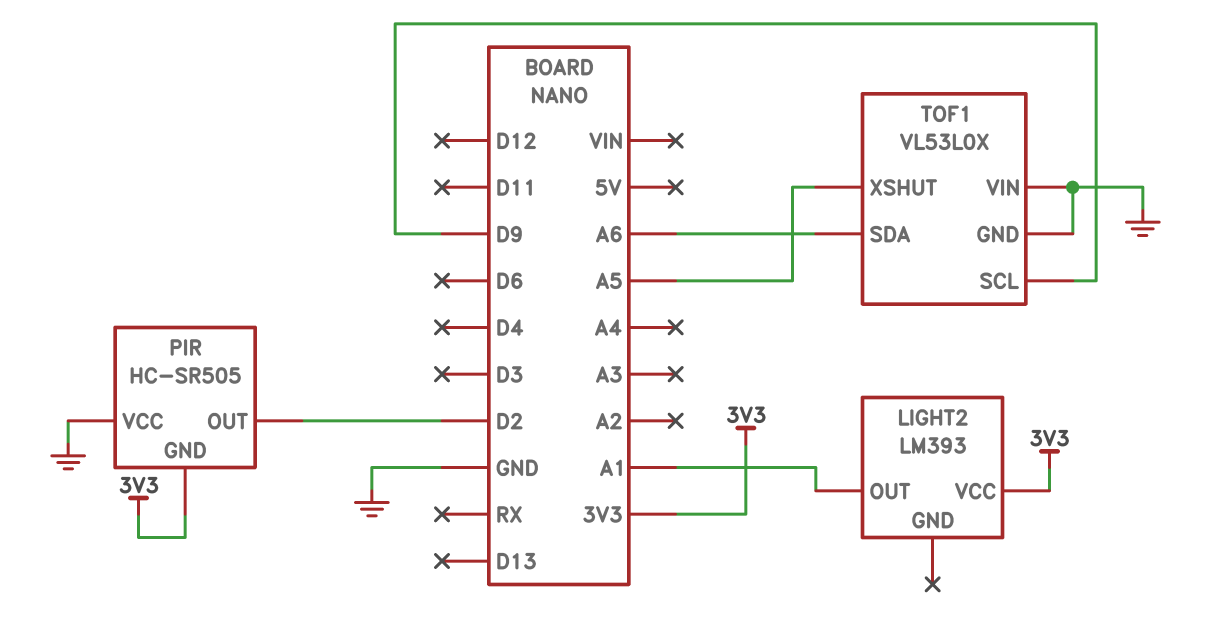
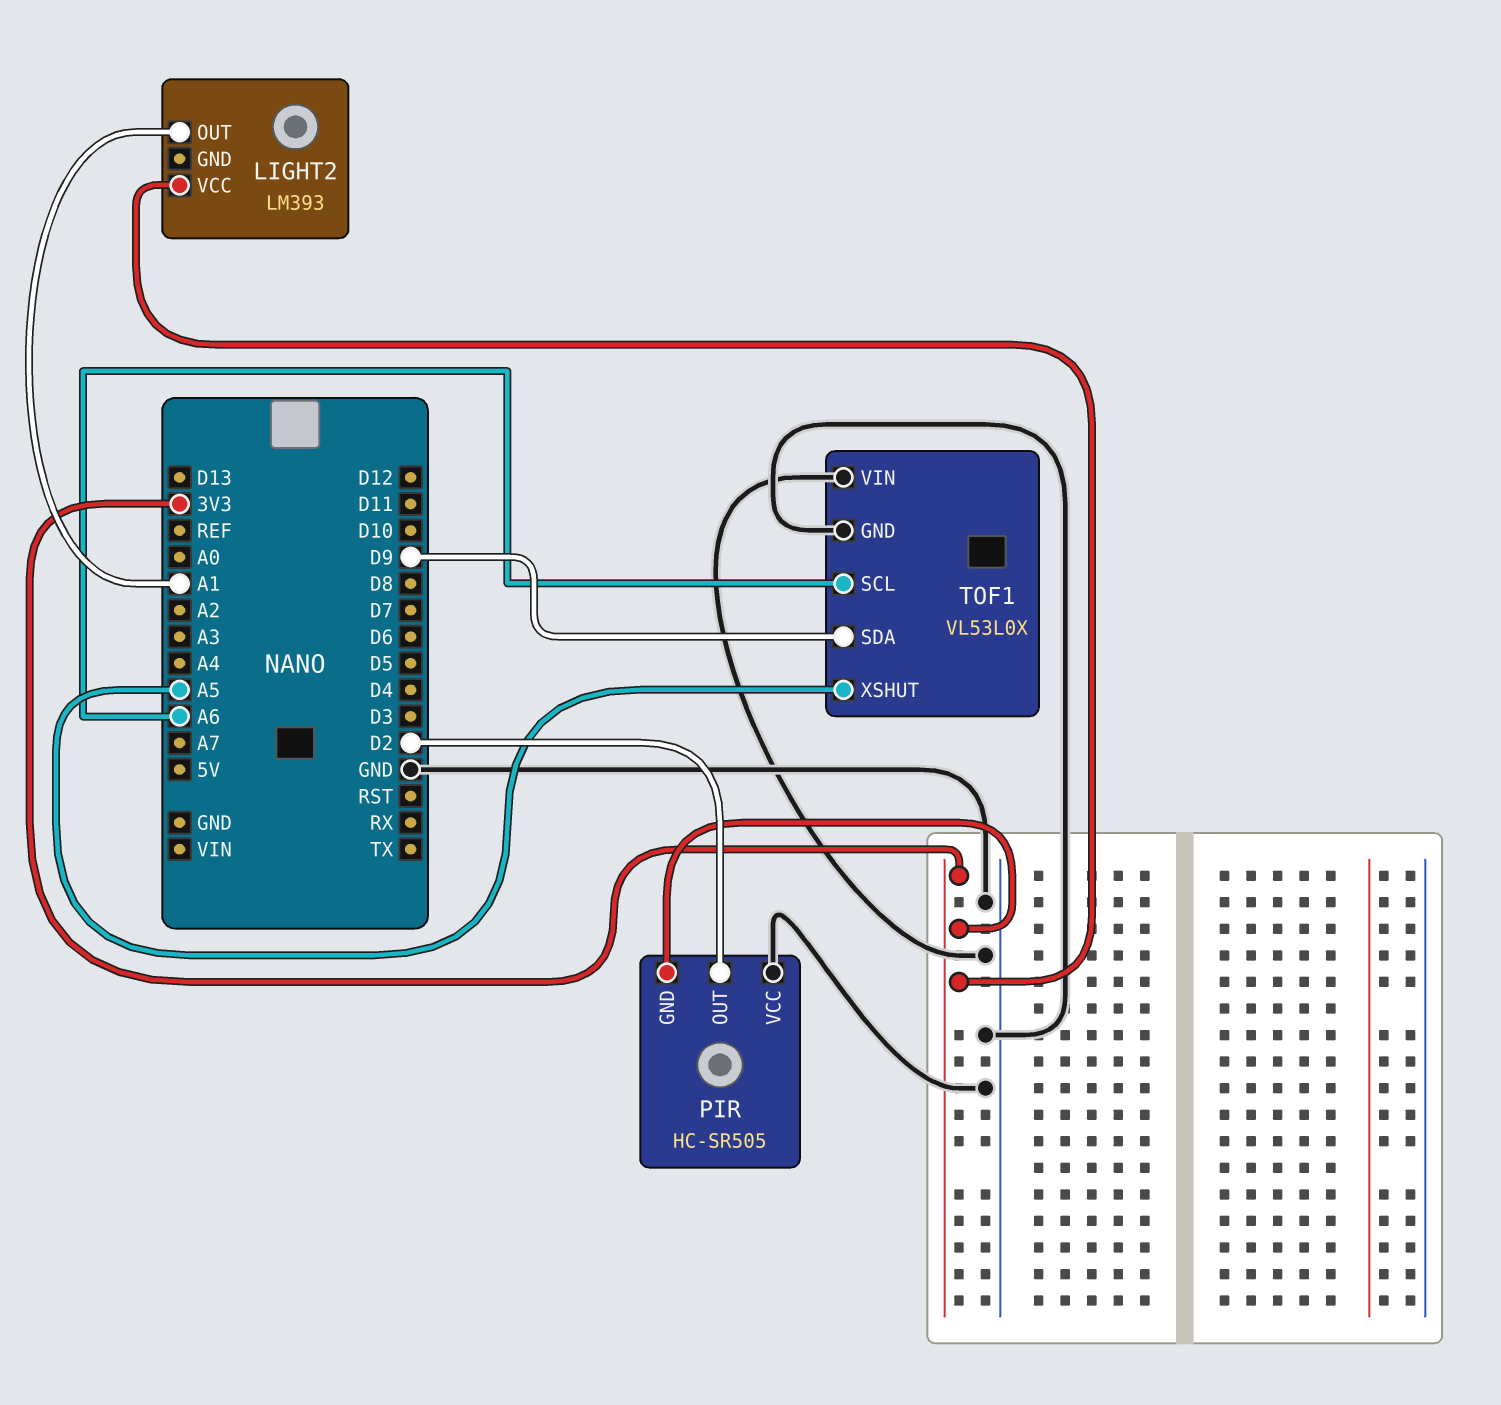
TOF1 pin SCL: D9 -> A6
TOF1 pin SDA: A6 -> D9

